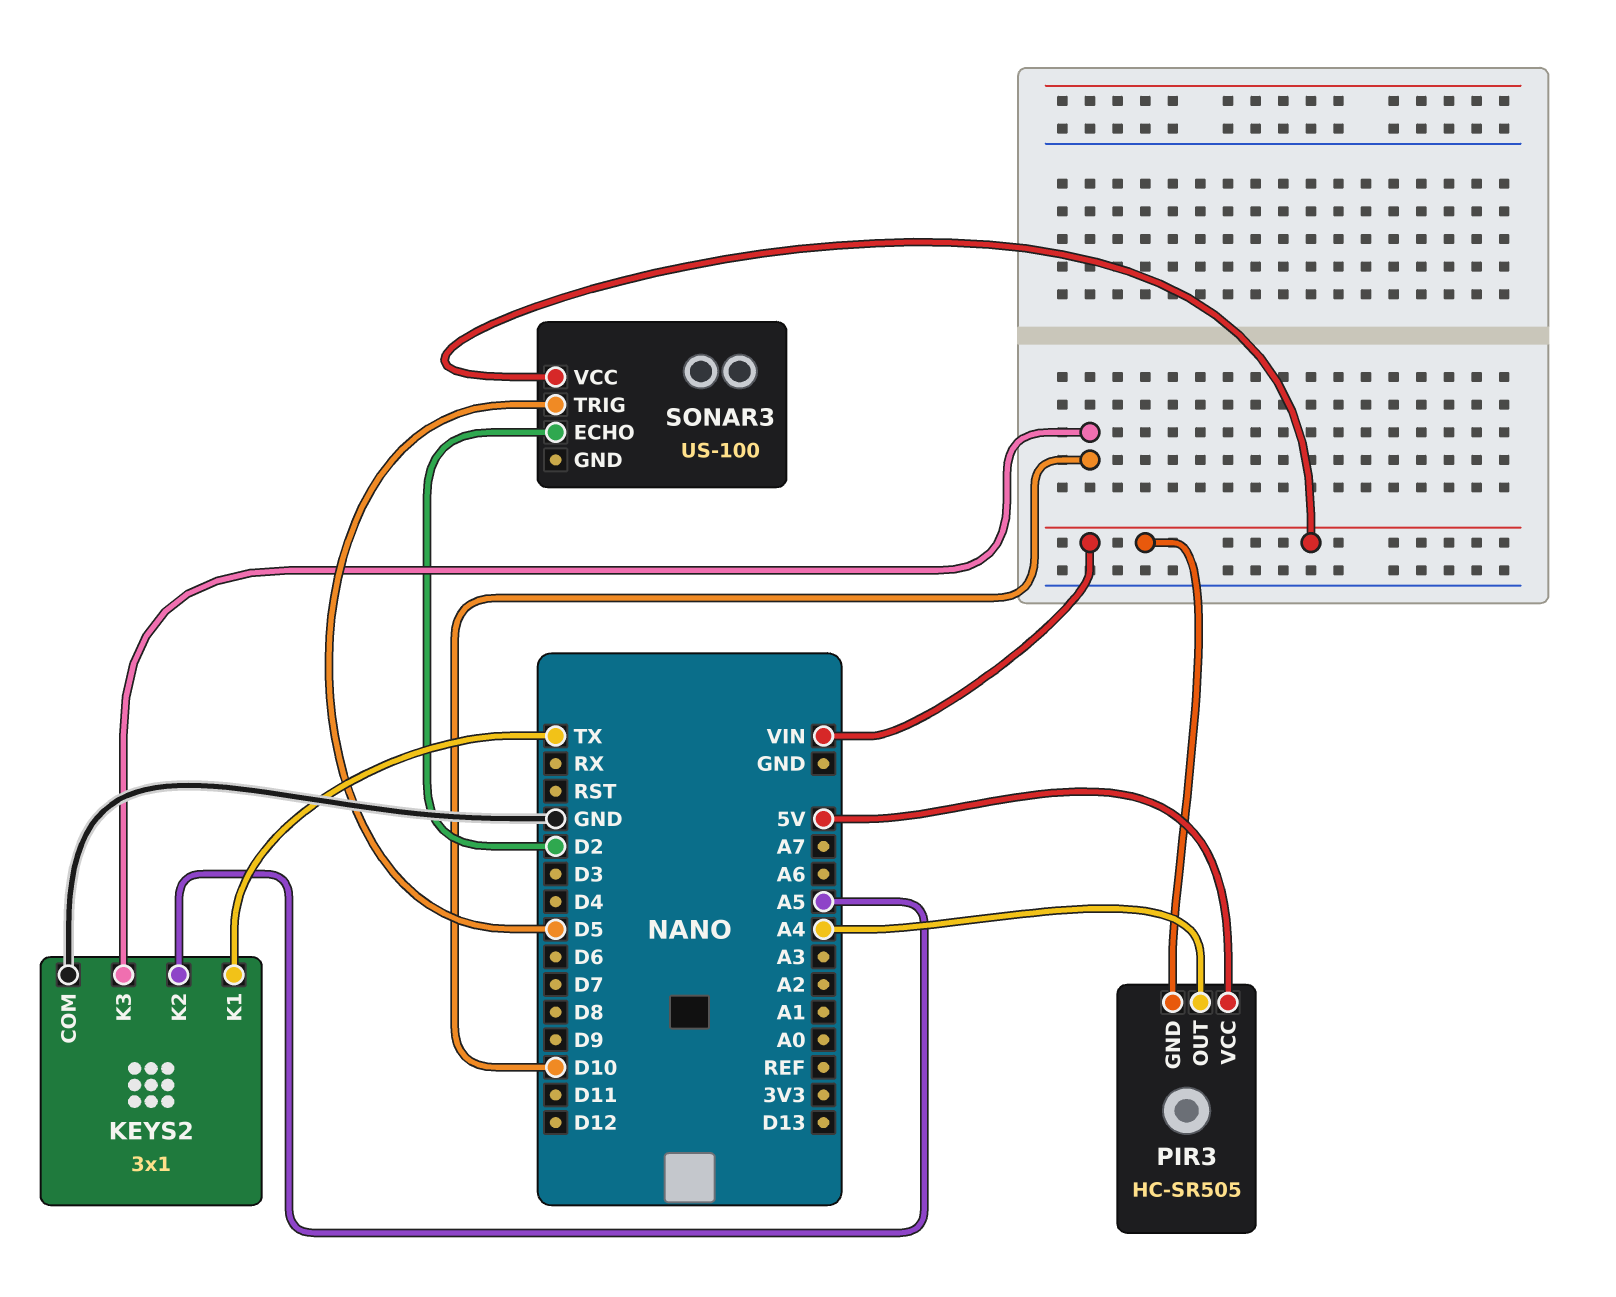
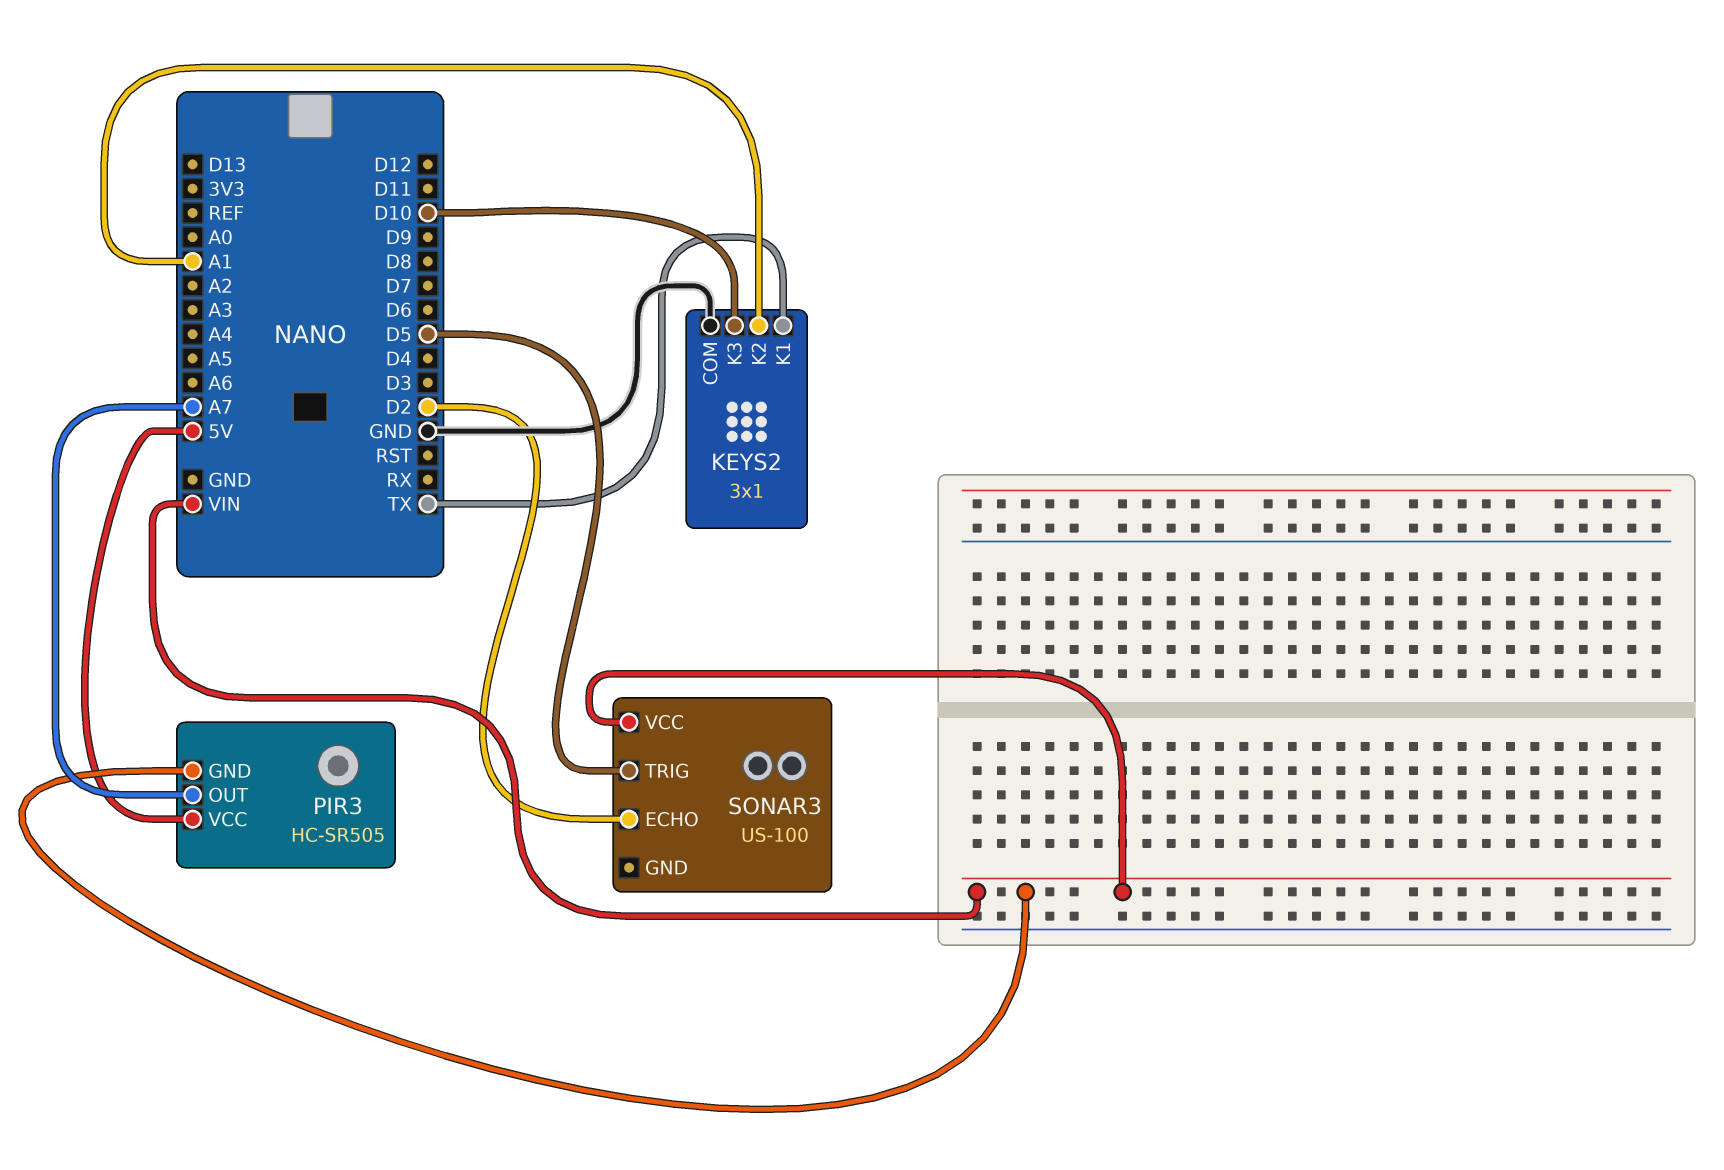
KEYS2 pin K2: A5 -> A1
PIR3 pin OUT: A4 -> A7

